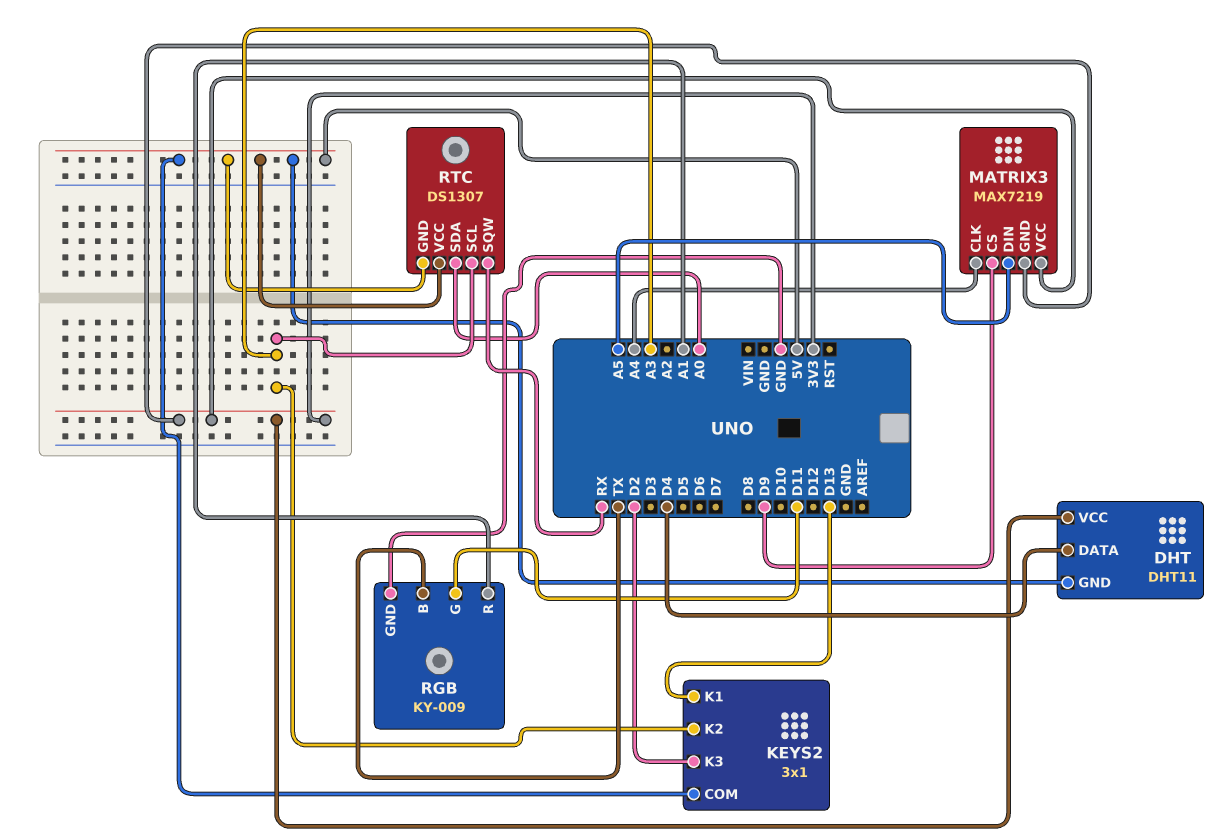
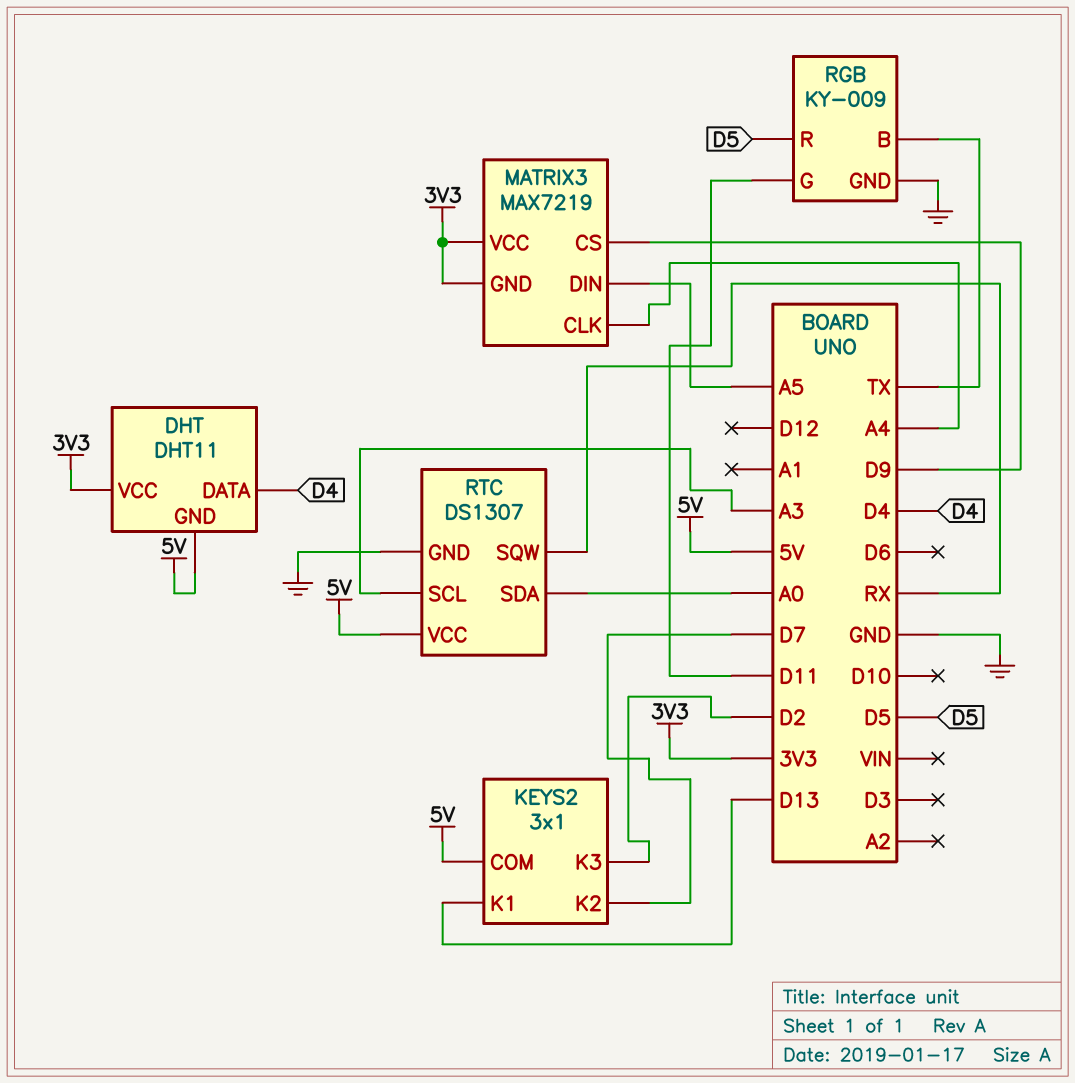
KEYS2 pin K2: A3 -> D7
RGB pin R: A1 -> D5
RTC pin GND: 5V -> GND

